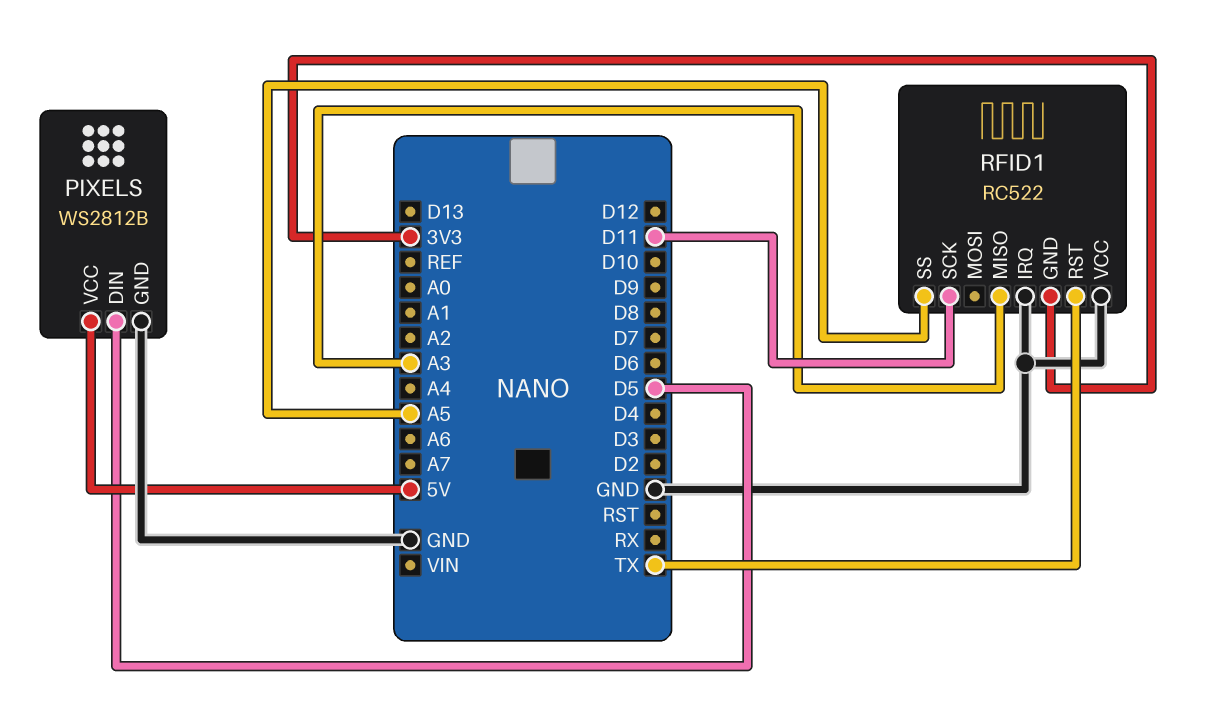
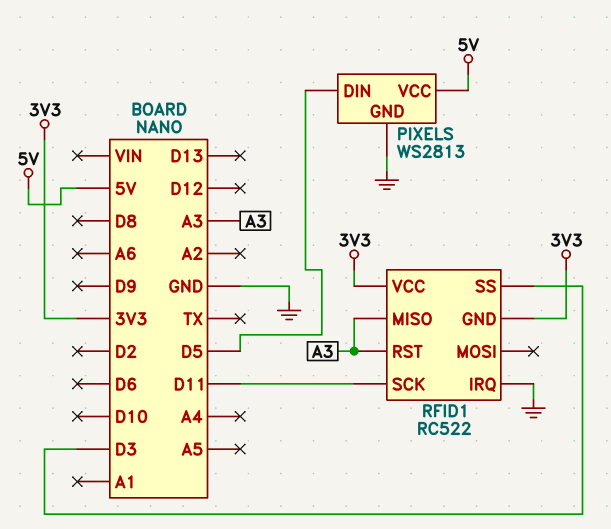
PIXELS: WS2812B -> WS2813
RFID1 pin RST: TX -> A3
RFID1 pin SS: A5 -> D3
RFID1 pin VCC: GND -> 3V3

